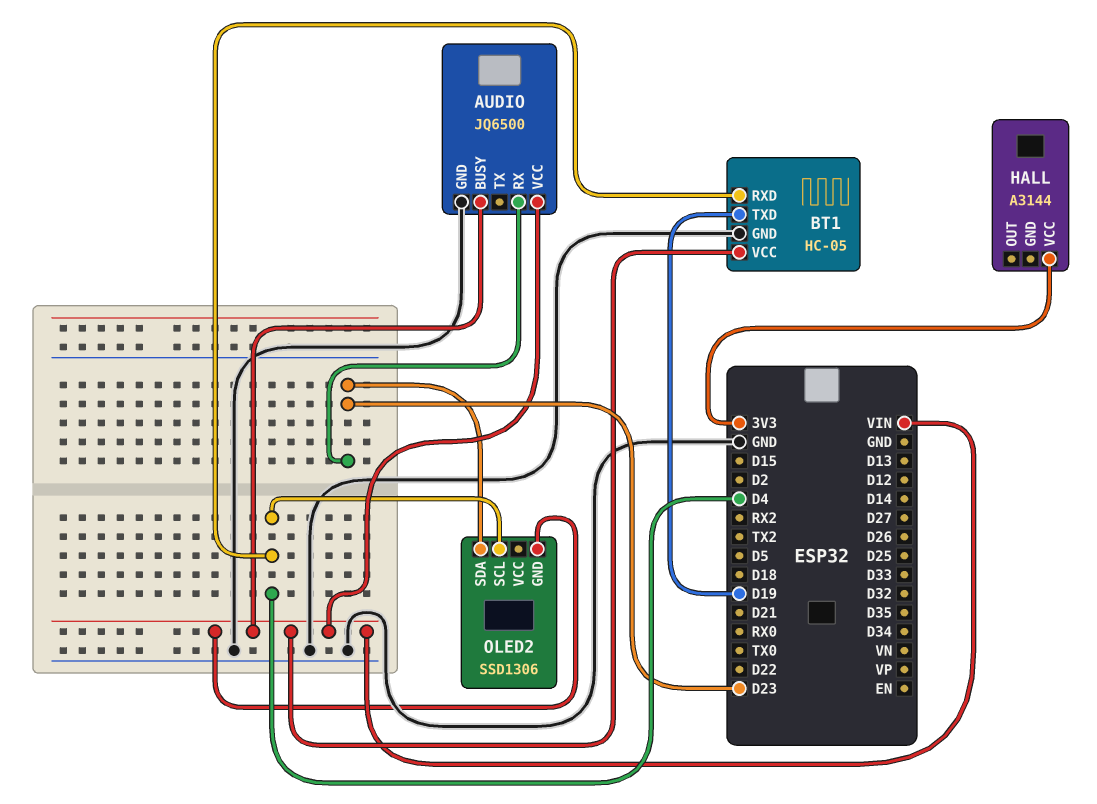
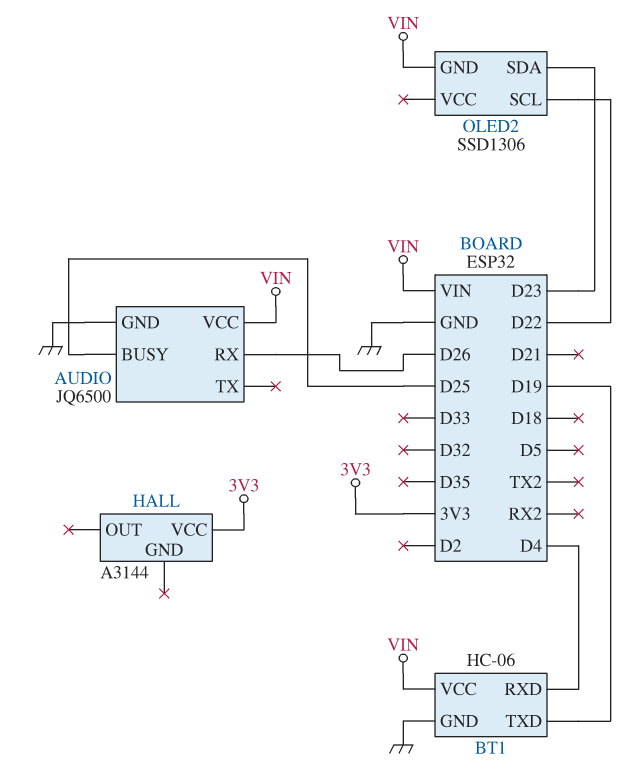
AUDIO pin BUSY: VIN -> D25
AUDIO pin RX: D23 -> D26
BT1: HC-05 -> HC-06
OLED2 pin SCL: D4 -> D22

